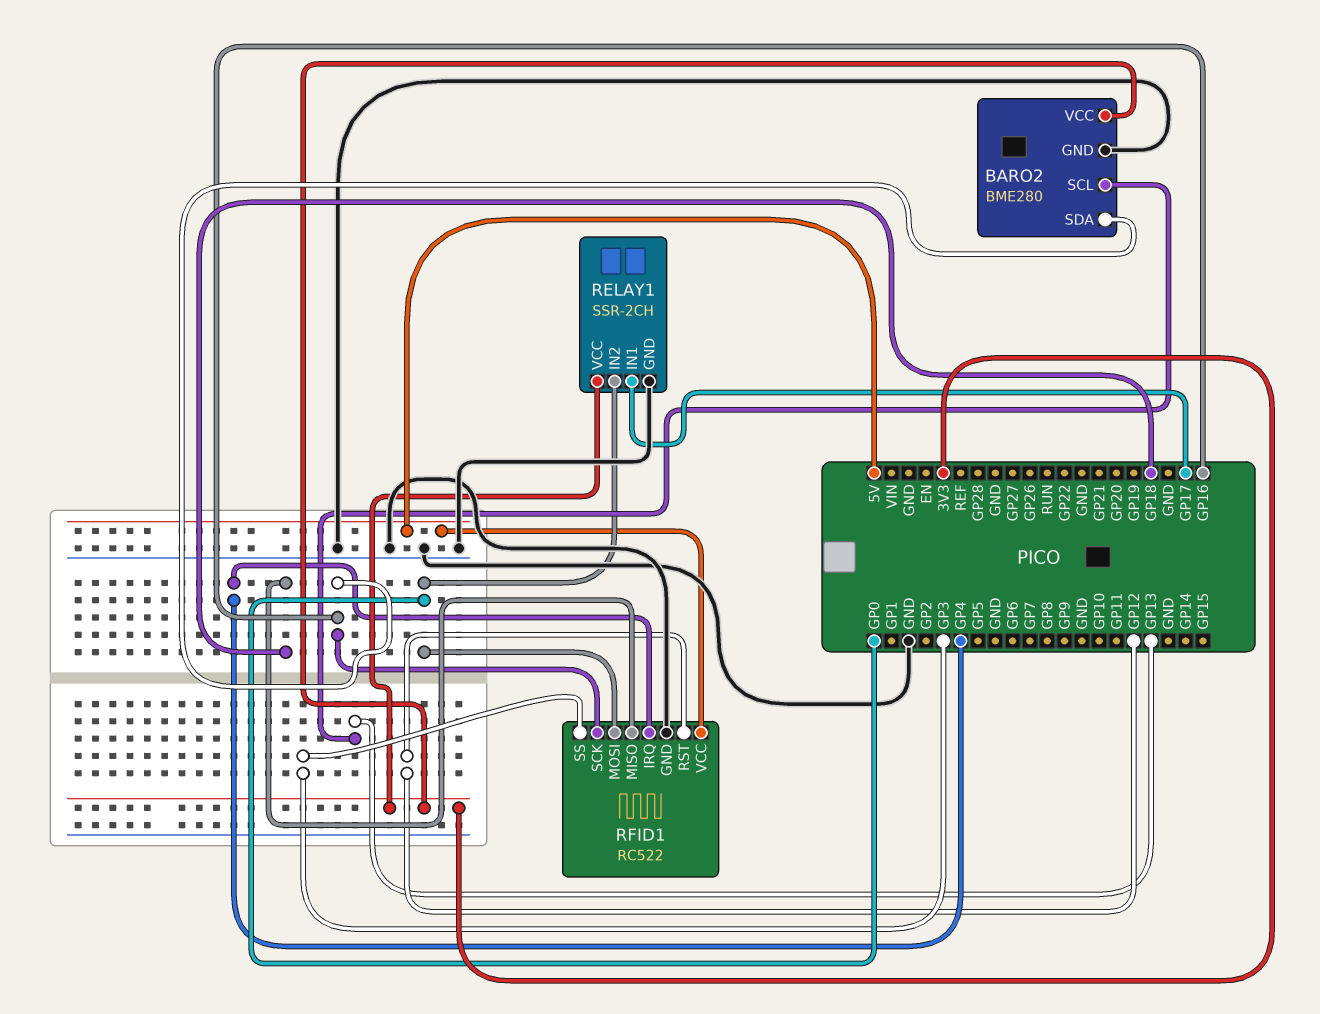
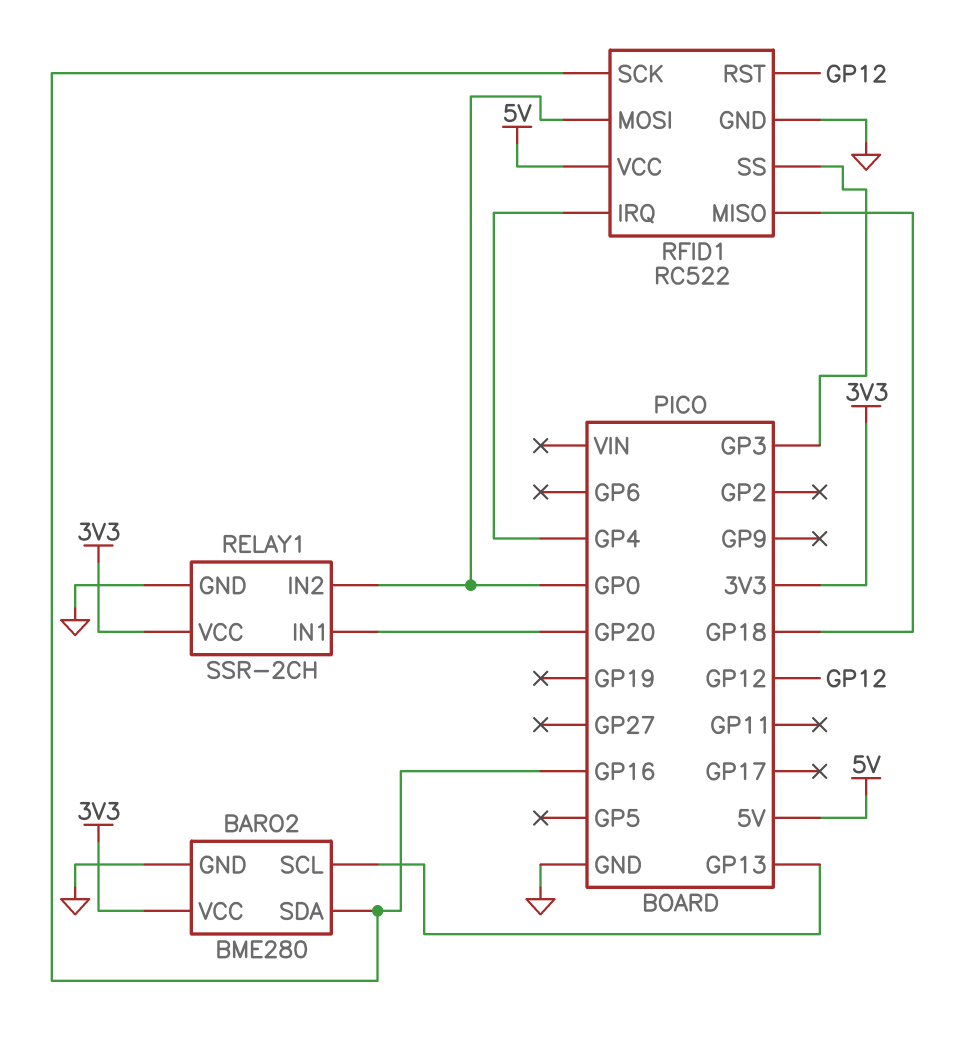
RELAY1 pin IN1: GP17 -> GP20

